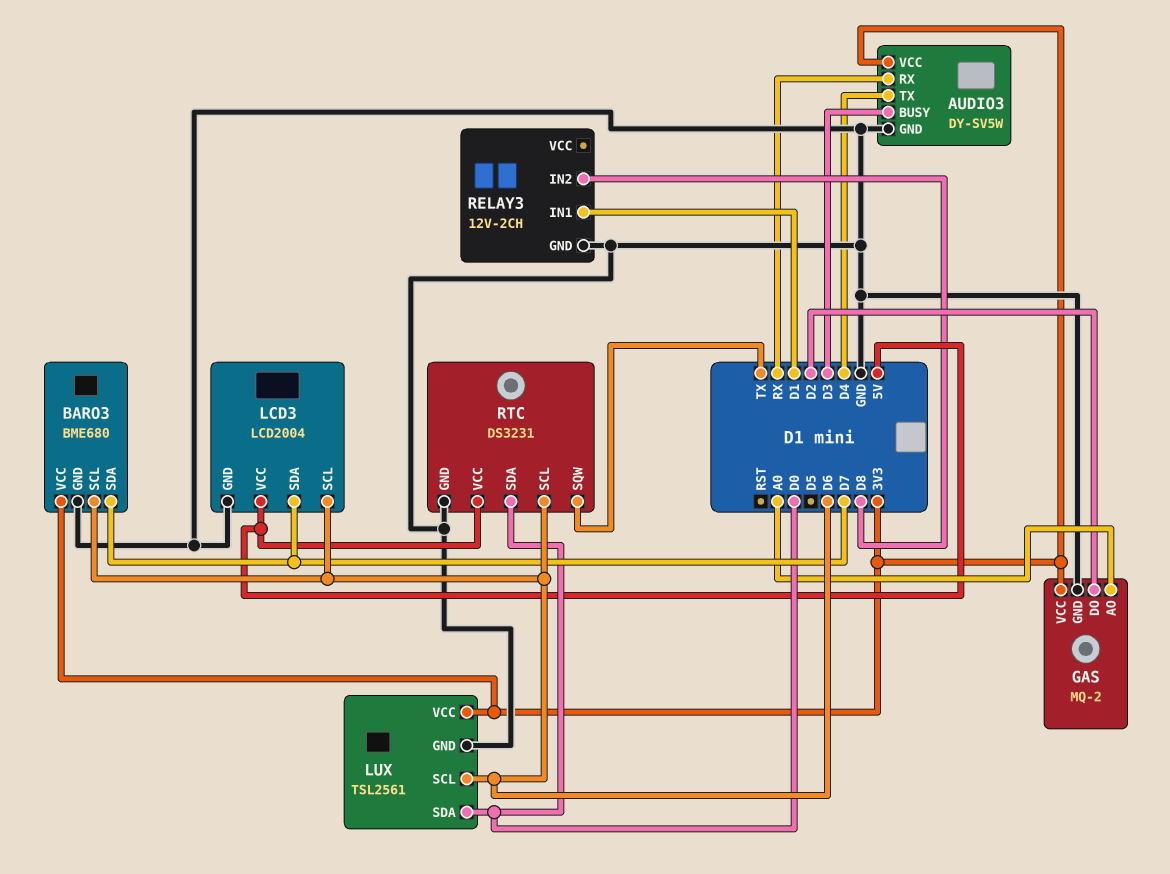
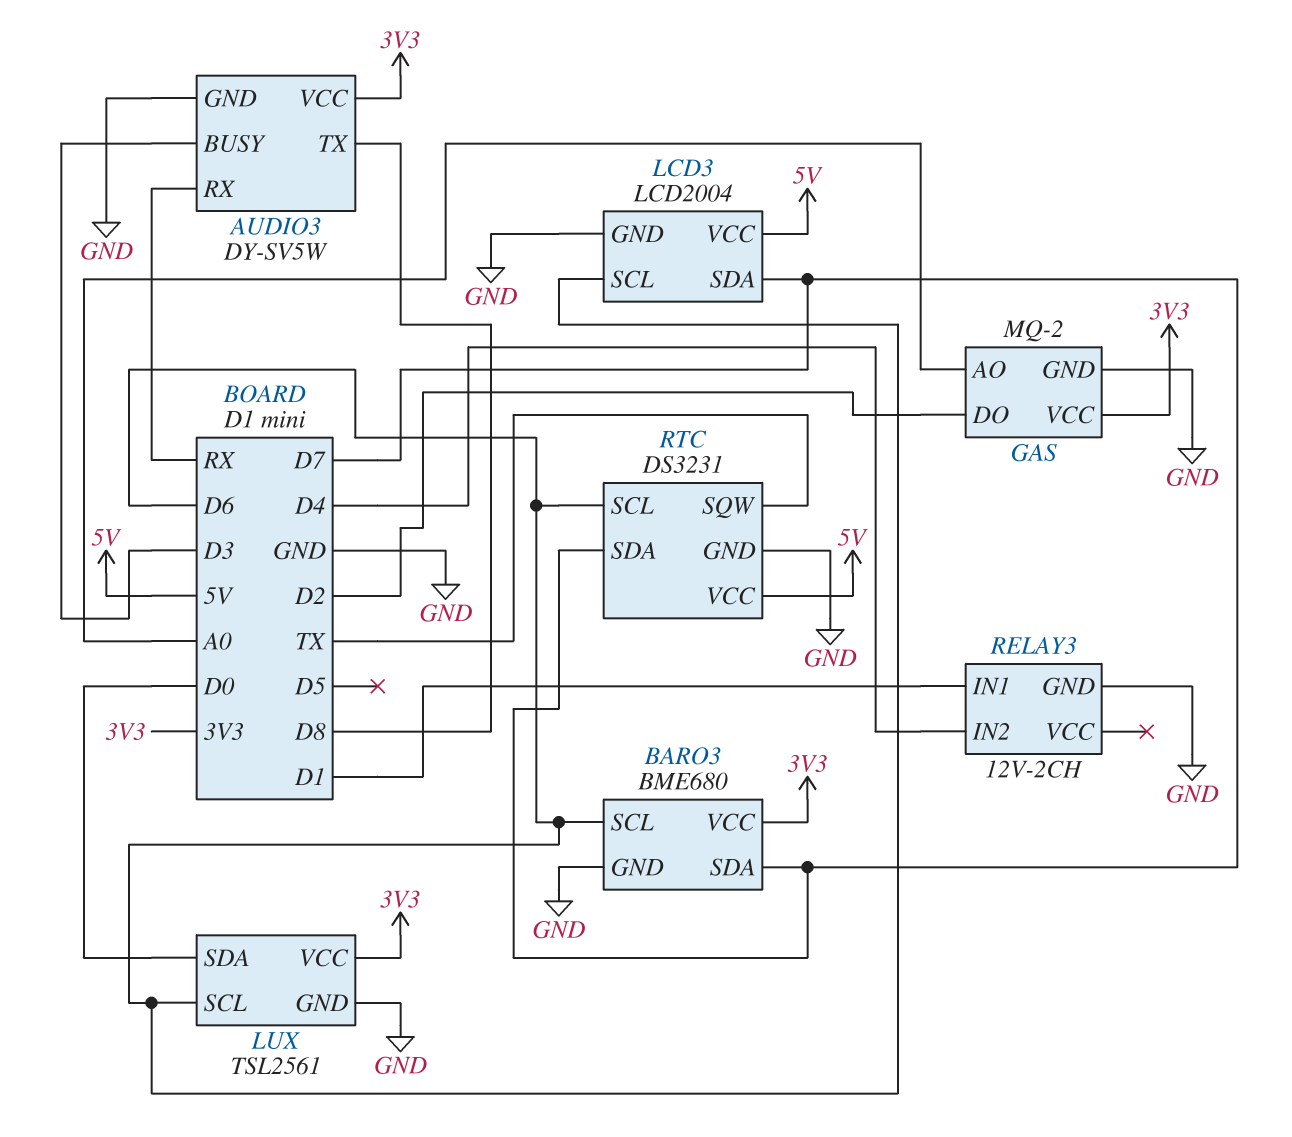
AUDIO3 pin TX: D4 -> D8
RELAY3 pin IN2: D8 -> D4
RTC pin SDA: D0 -> D7

